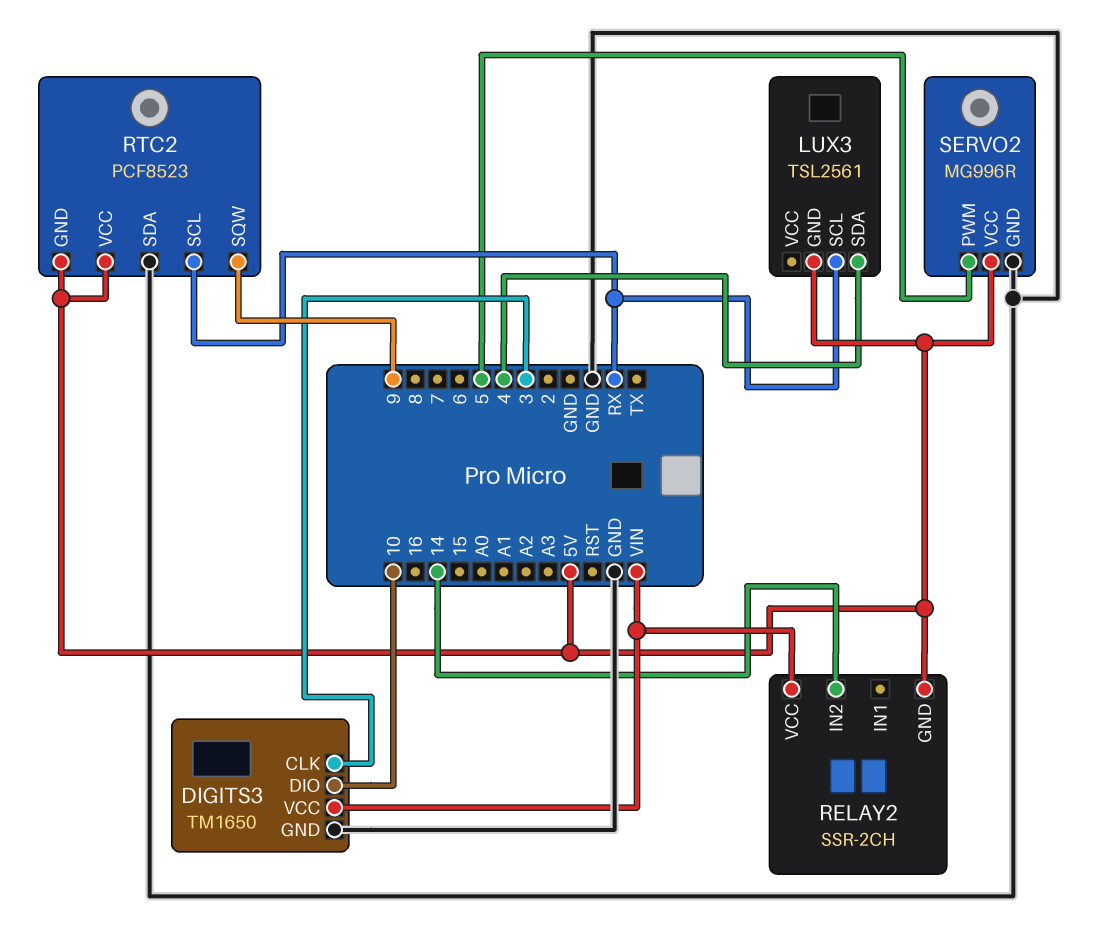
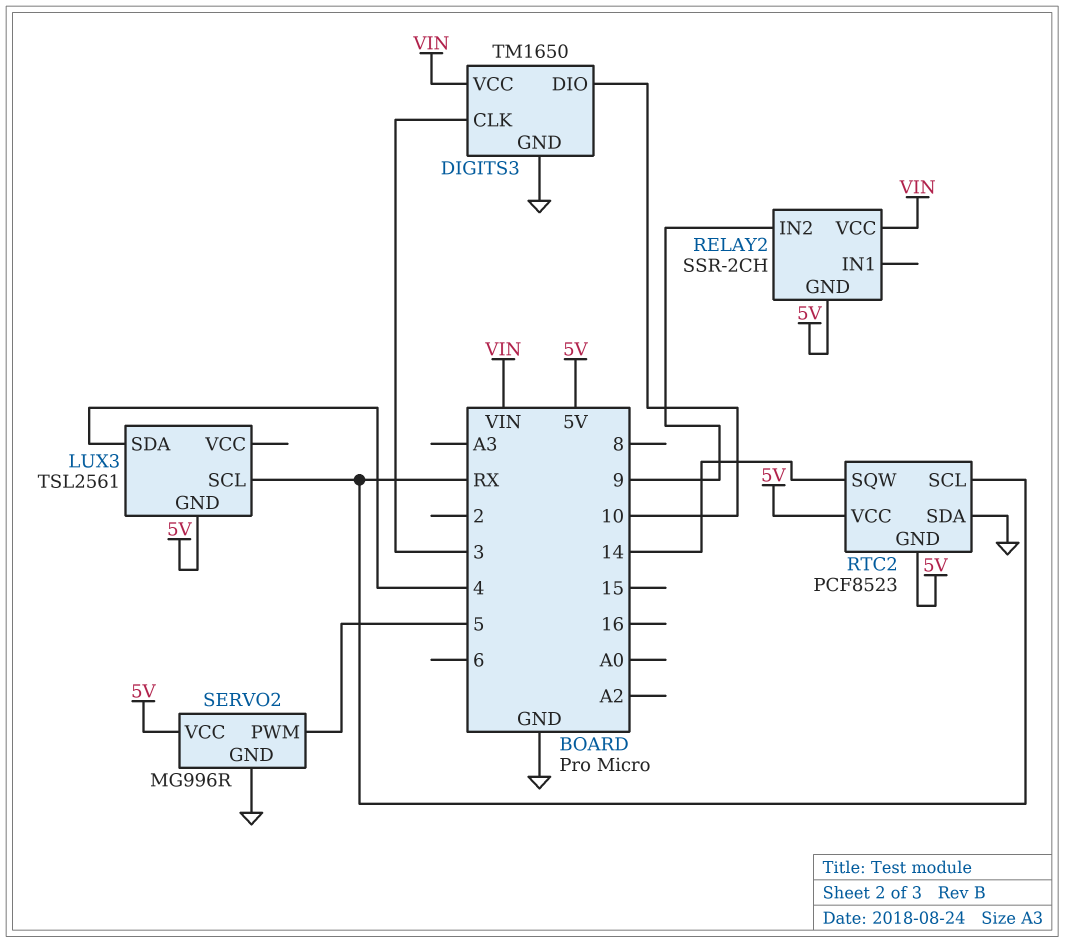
RELAY2 pin IN2: 14 -> 9
RTC2 pin SQW: 9 -> 14

